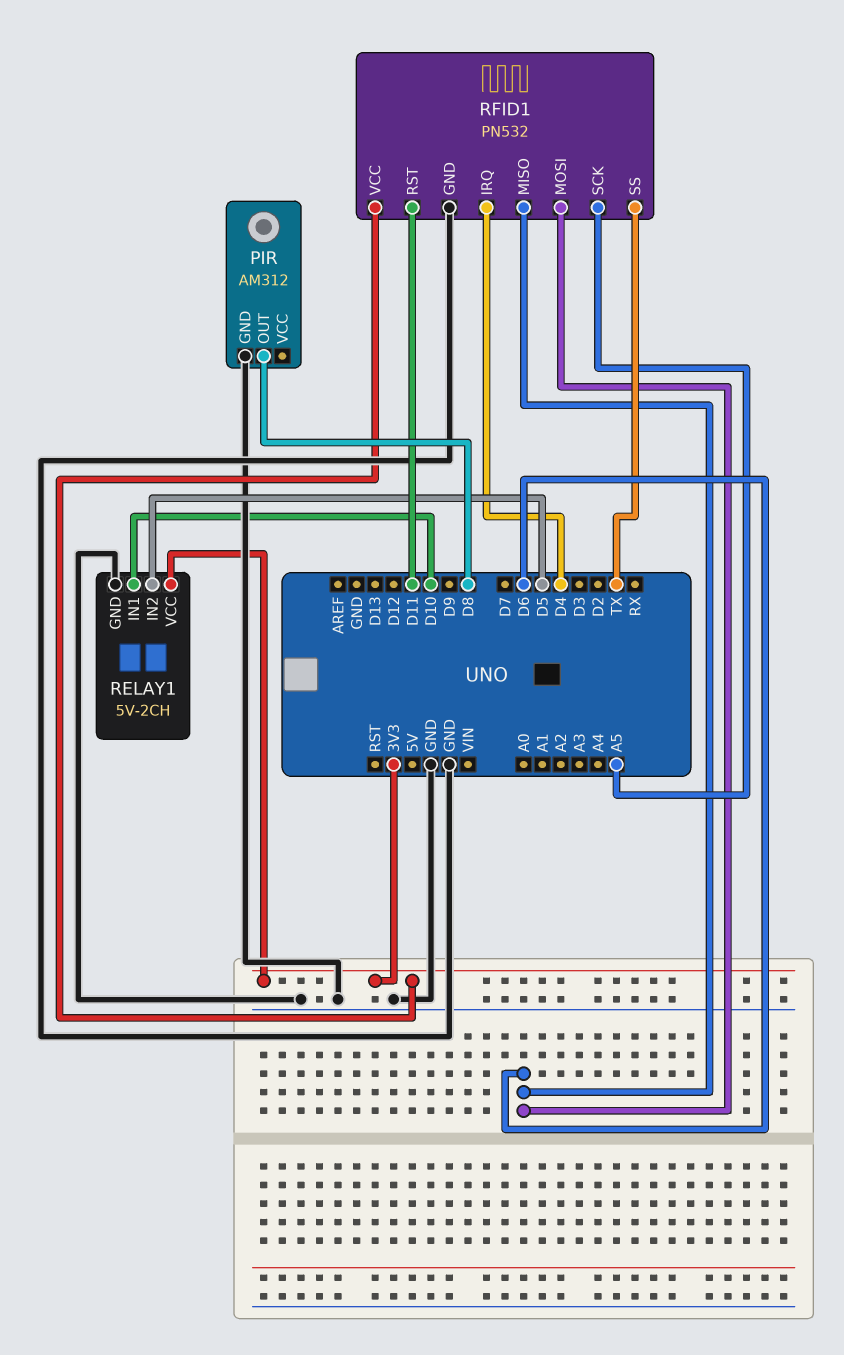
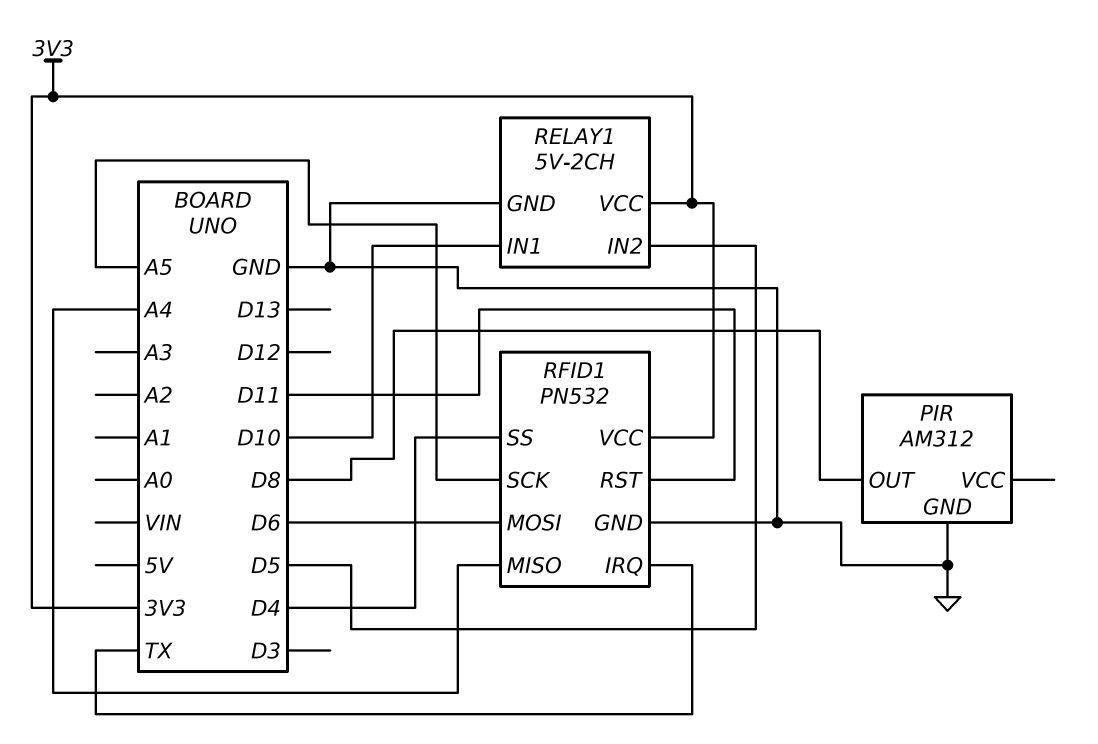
RFID1 pin IRQ: D4 -> TX
RFID1 pin MISO: D6 -> A4
RFID1 pin SS: TX -> D4

